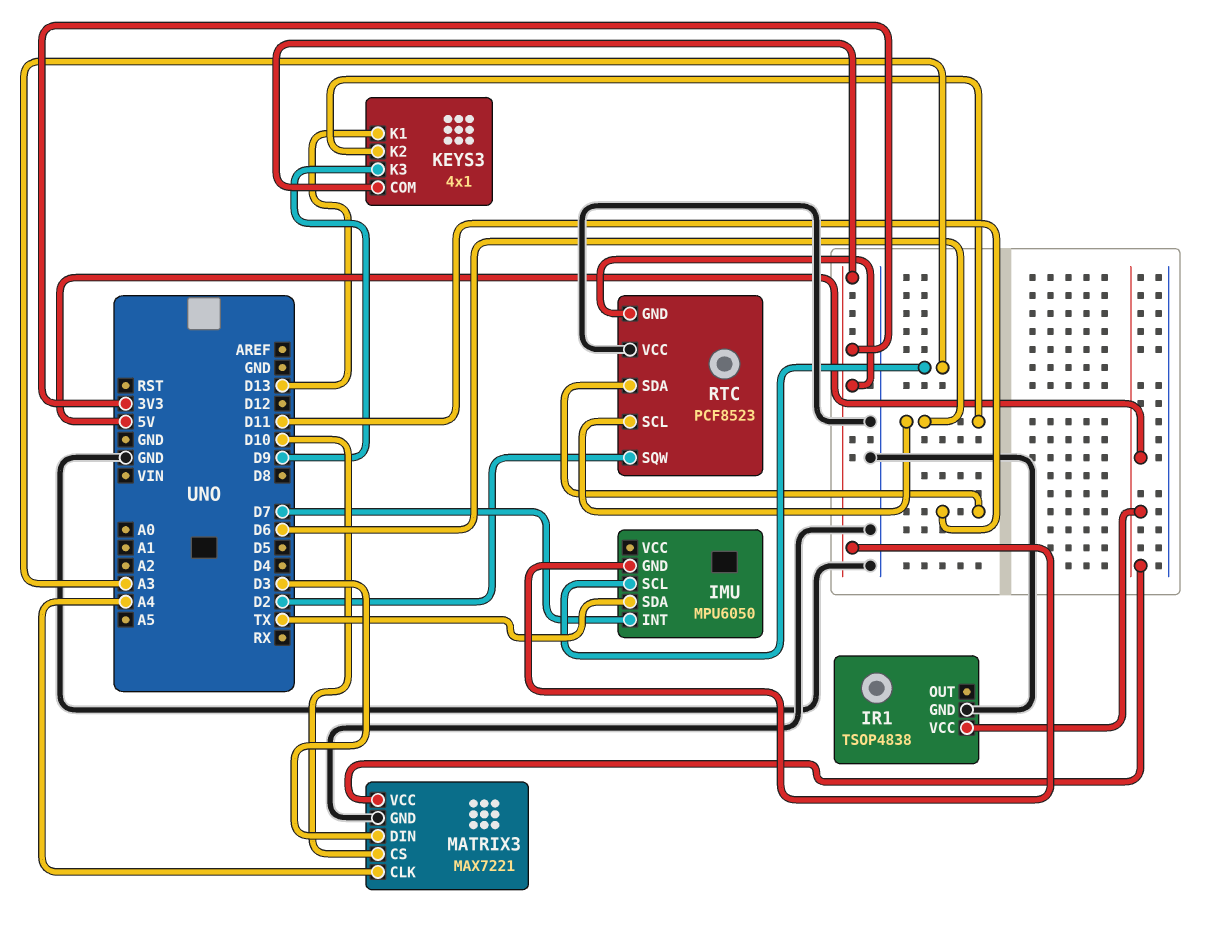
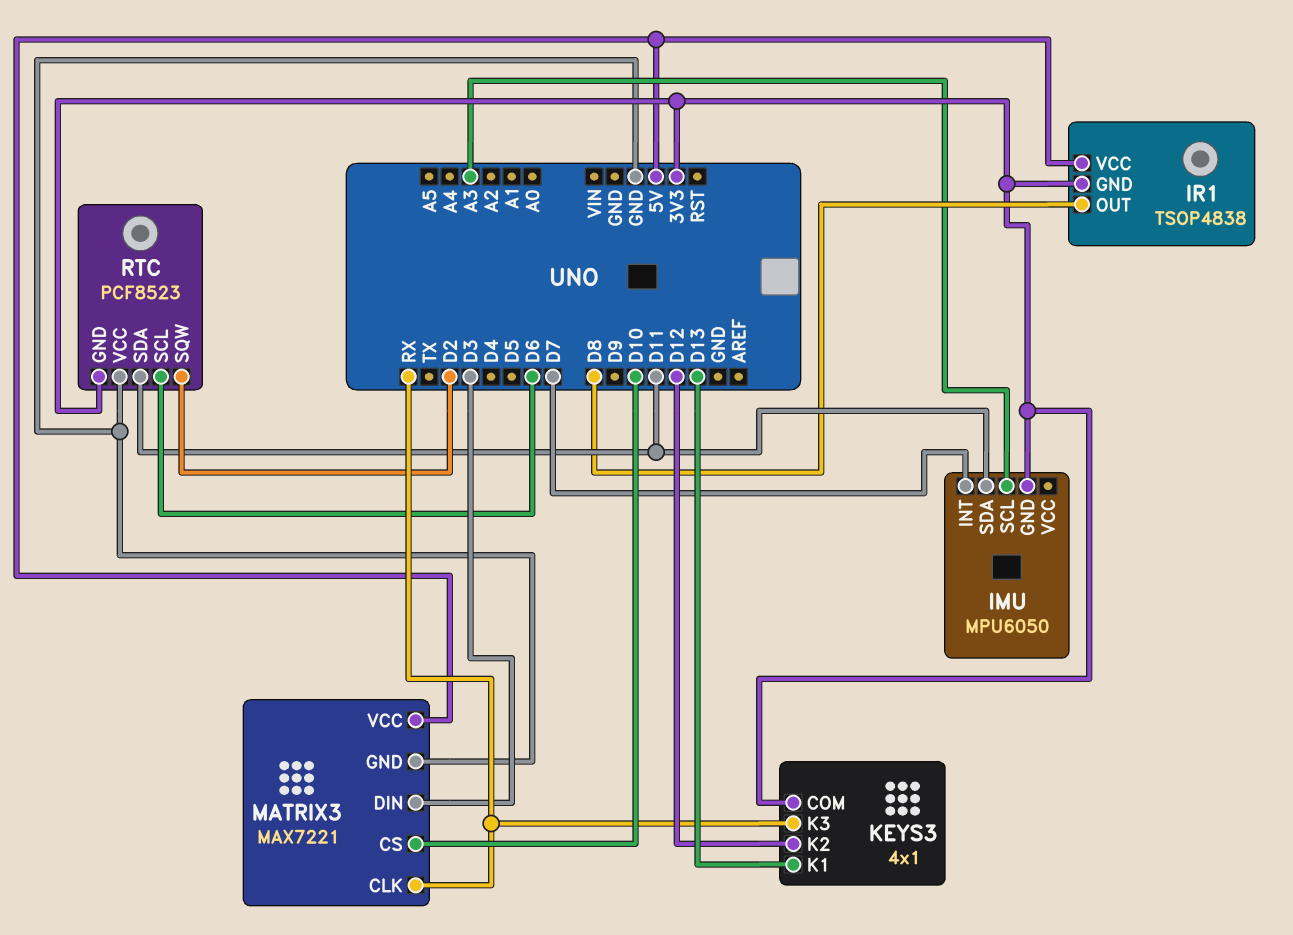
IMU pin SDA: TX -> D11
IR1 pin GND: GND -> 3V3
IR1 pin OUT: none -> D8
KEYS3 pin K2: D6 -> D12
KEYS3 pin K3: D9 -> RX
MATRIX3 pin CLK: A4 -> RX

